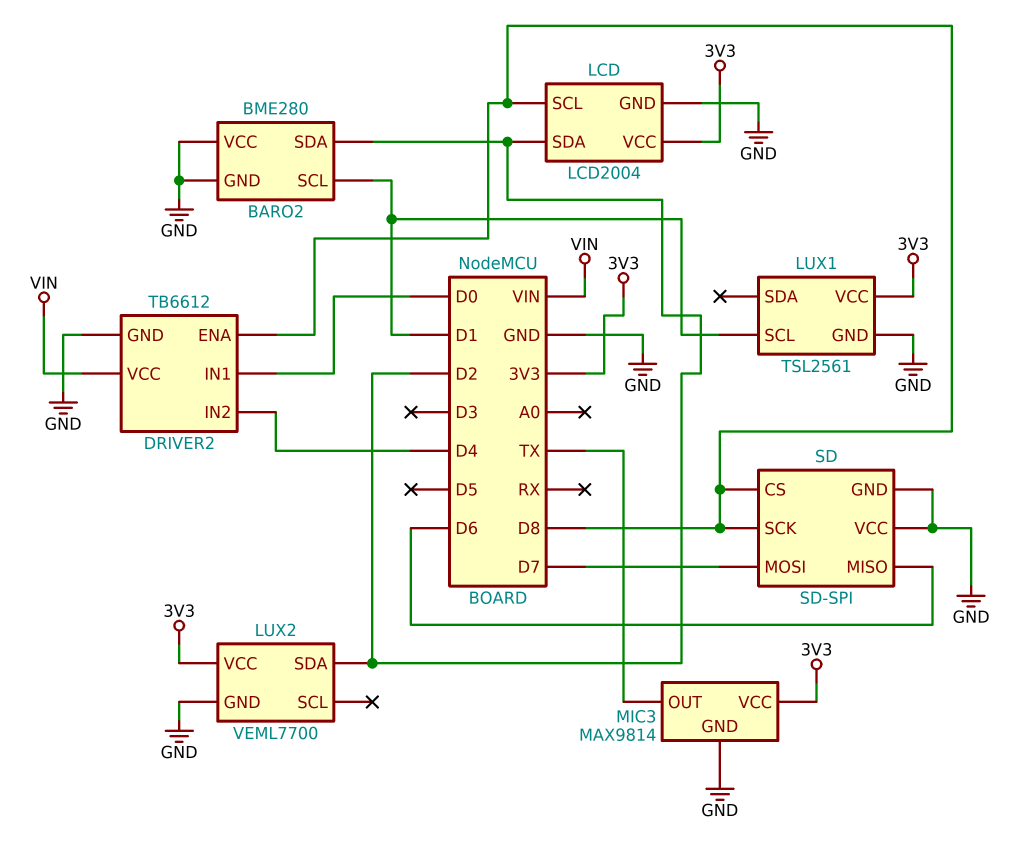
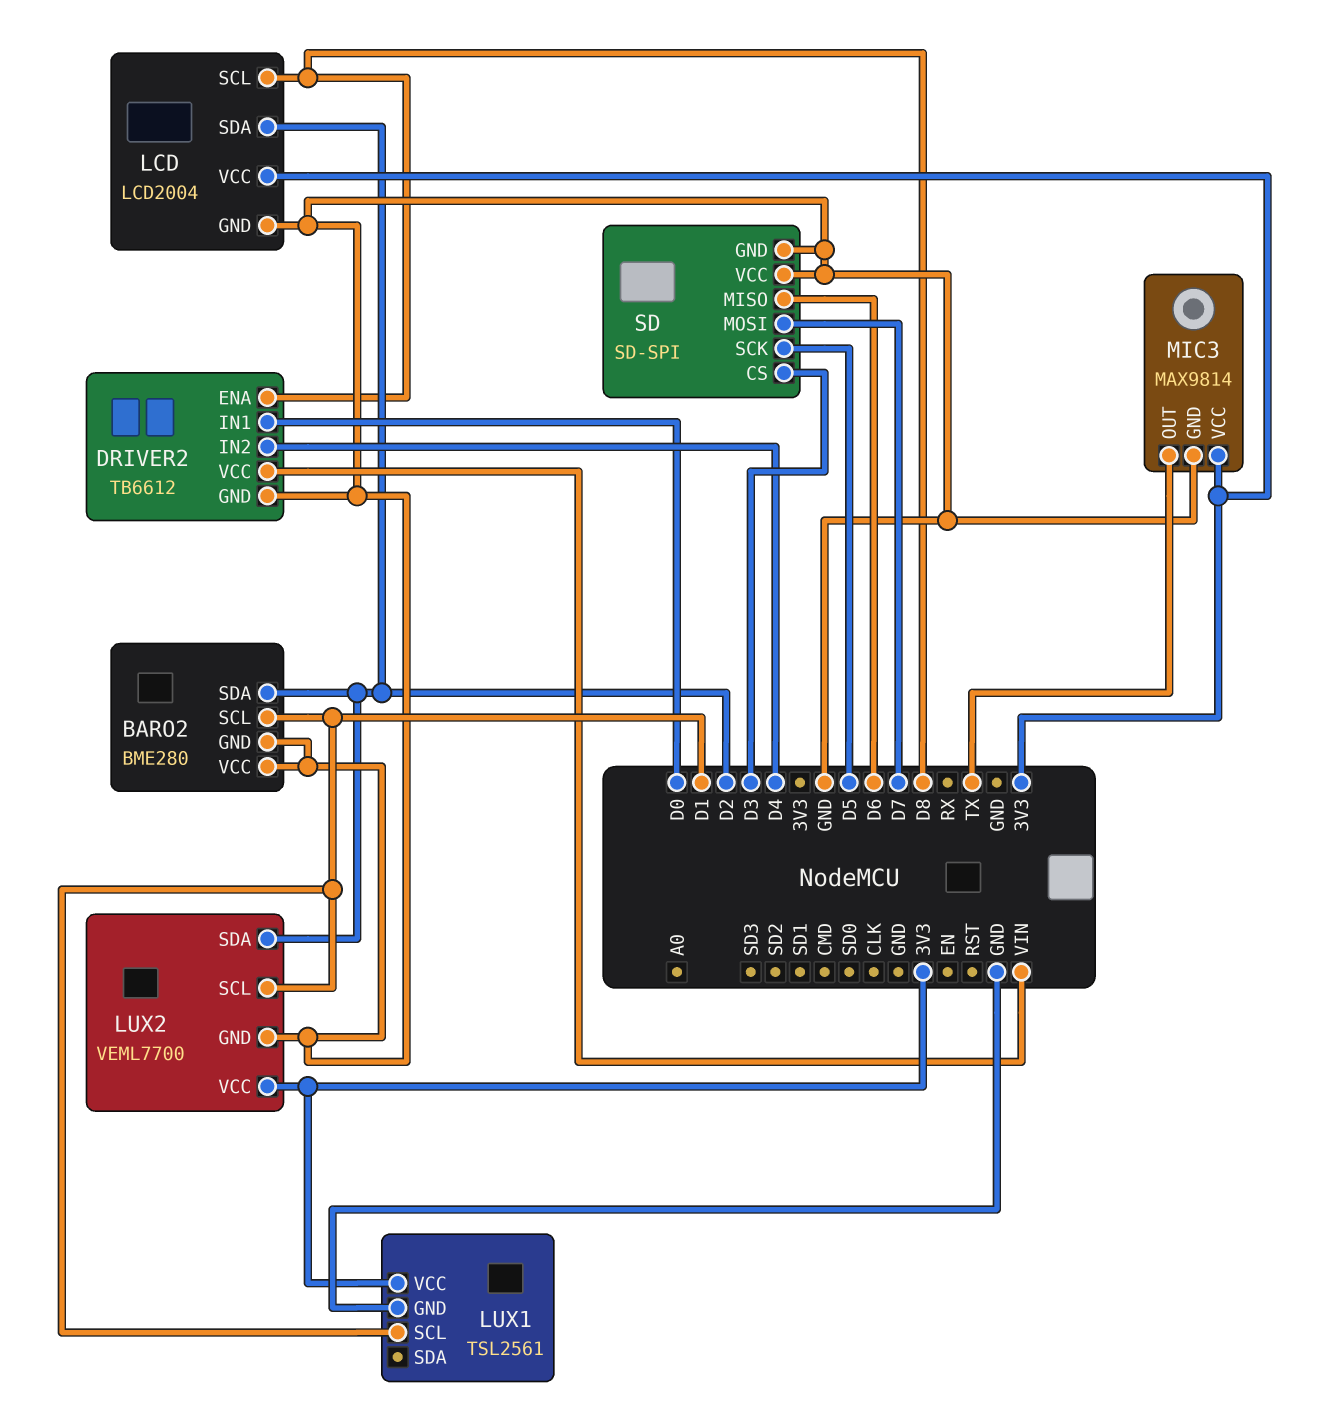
LUX2 pin SCL: none -> D1
SD pin CS: D8 -> D3
SD pin SCK: D8 -> D5

